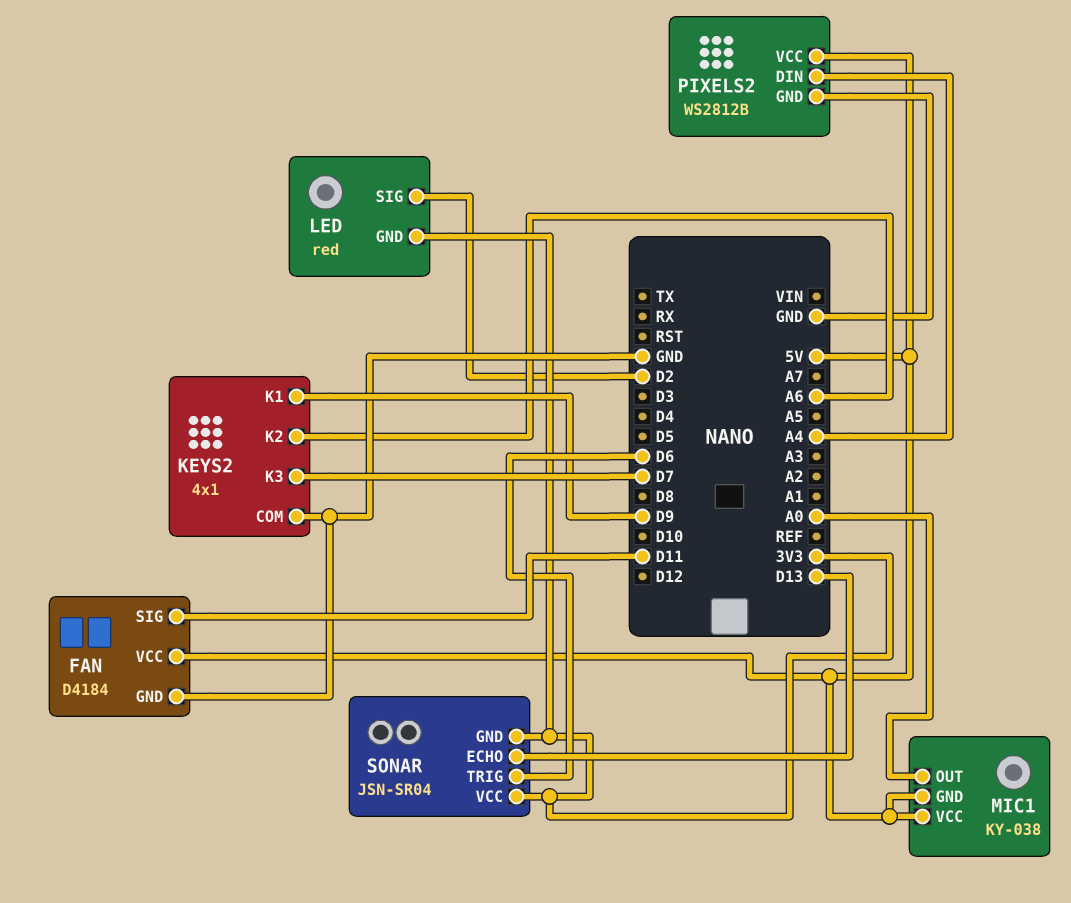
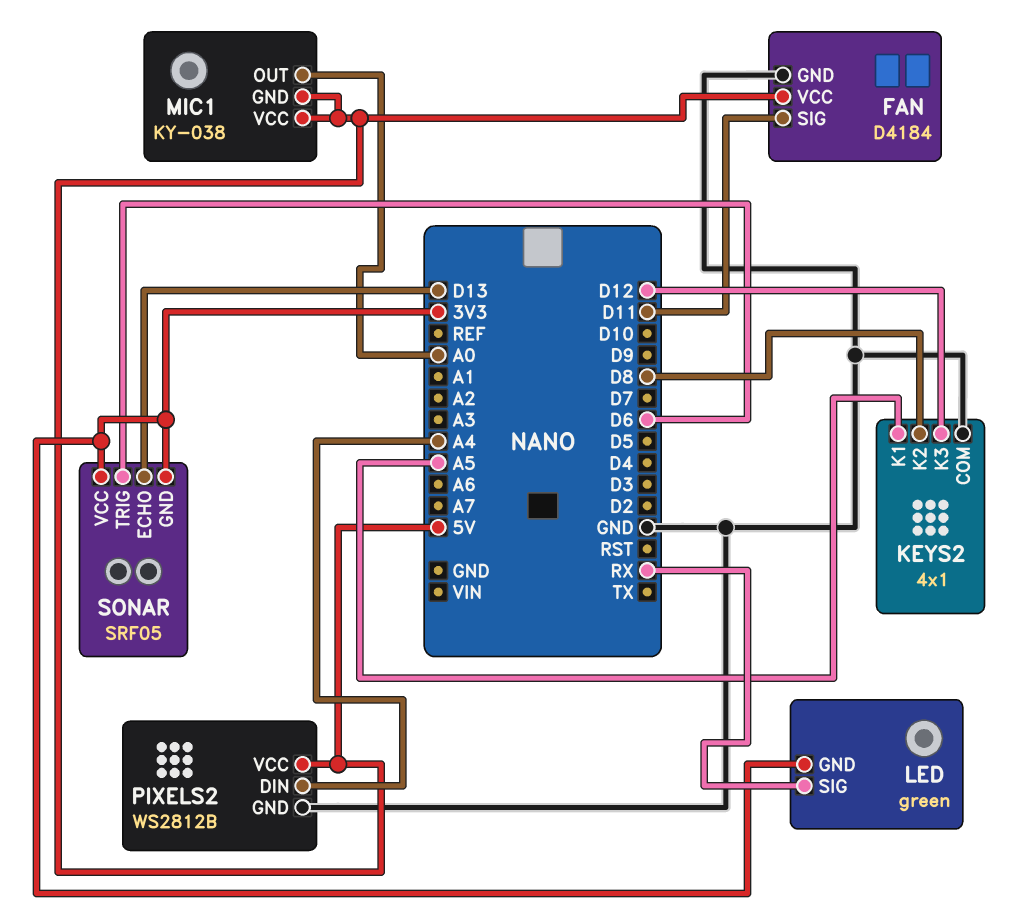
KEYS2 pin K1: D9 -> A5
KEYS2 pin K2: A6 -> D8
KEYS2 pin K3: D7 -> D12
LED: red -> green
LED pin SIG: D2 -> RX
SONAR: JSN-SR04 -> SRF05

